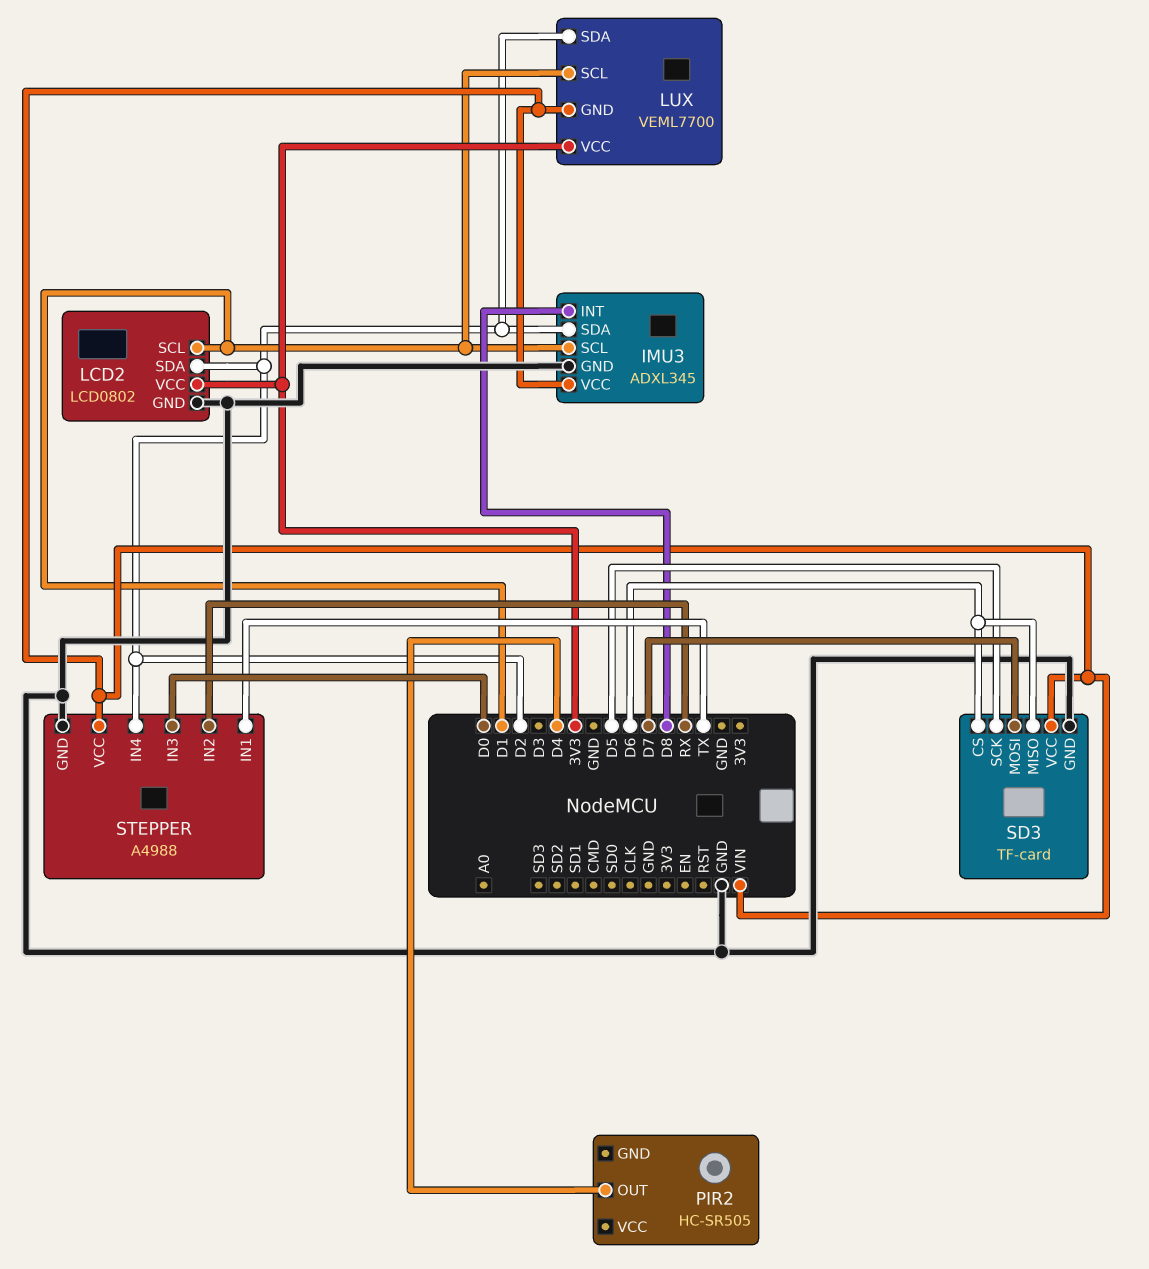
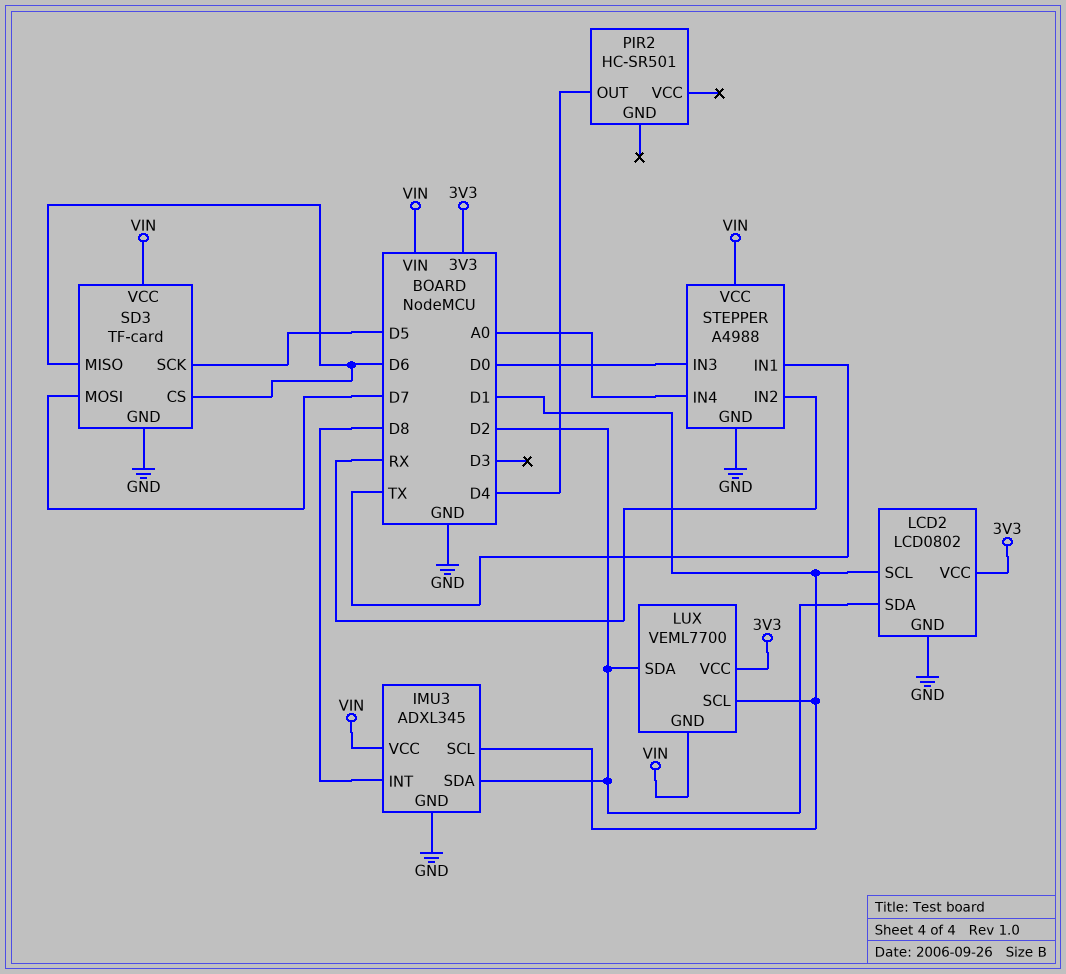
PIR2: HC-SR505 -> HC-SR501
STEPPER pin IN4: D2 -> A0

